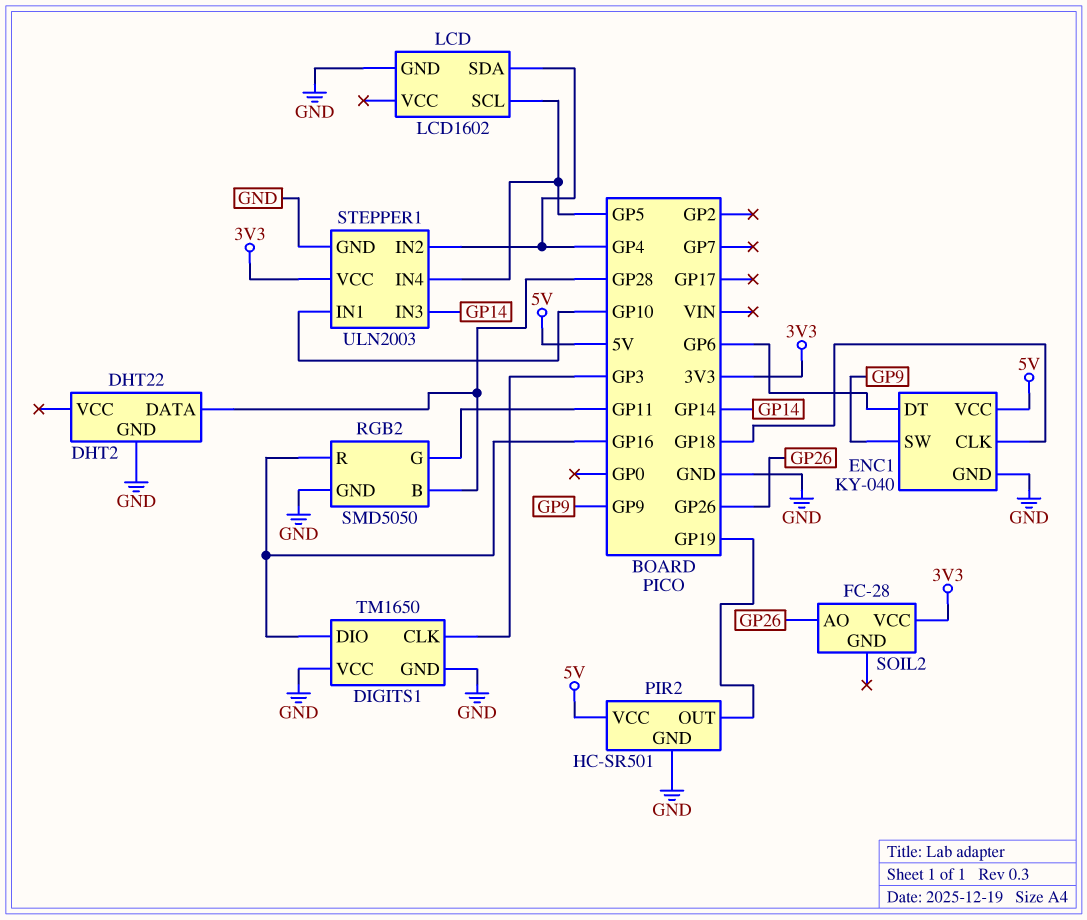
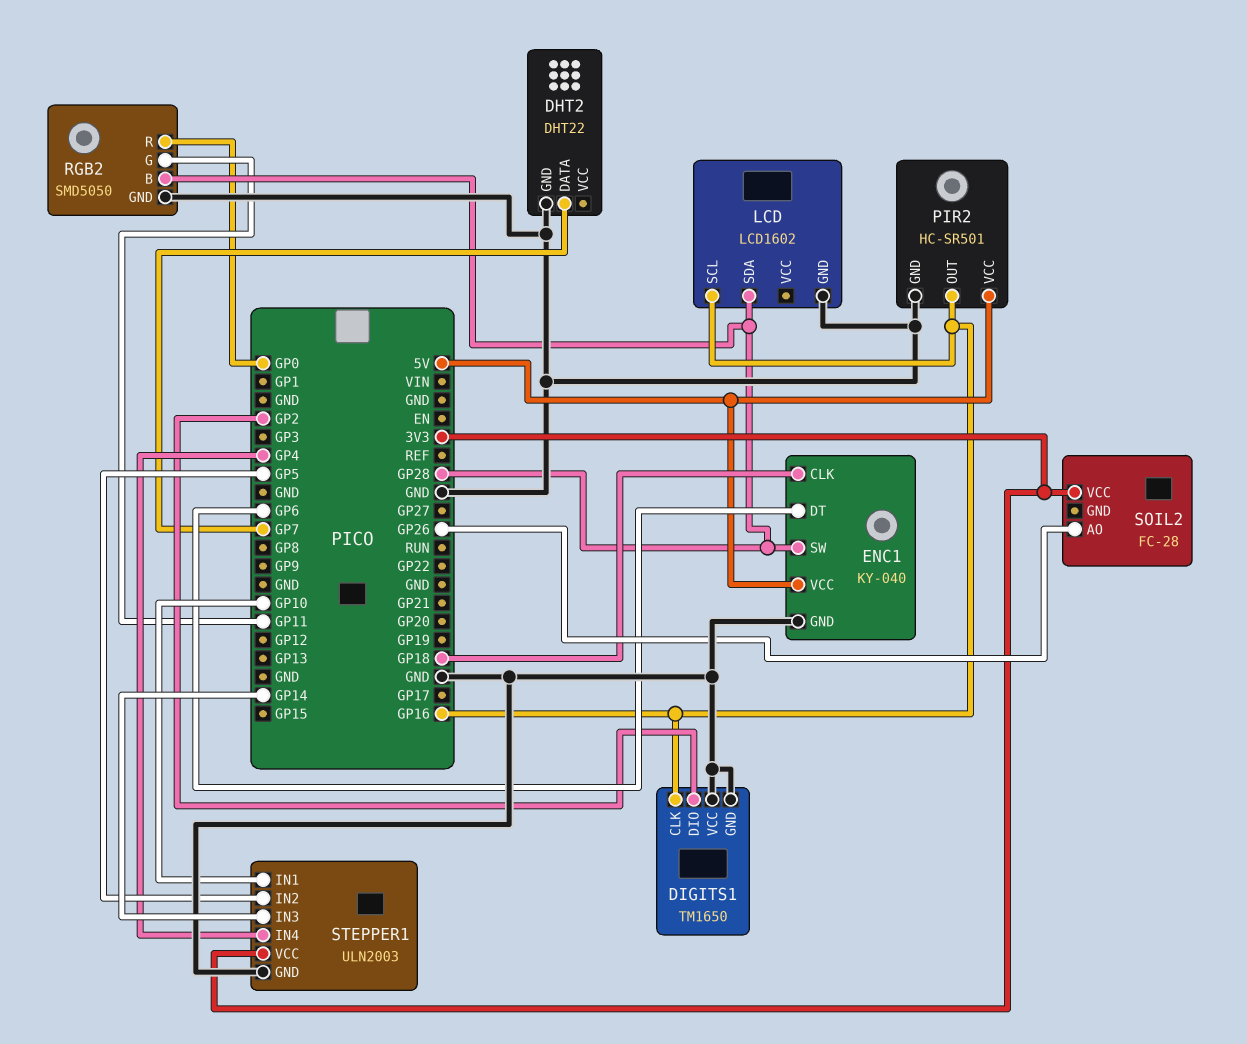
DHT2 pin DATA: GP28 -> GP7
DIGITS1 pin CLK: GP3 -> GP16
DIGITS1 pin DIO: GP16 -> GP2
ENC1 pin SW: GP9 -> GP28
LCD pin SCL: GP5 -> GP16
LCD pin SDA: GP4 -> GP28
PIR2 pin OUT: GP19 -> GP16
RGB2 pin R: GP16 -> GP0
STEPPER1 pin IN2: GP4 -> GP5
STEPPER1 pin IN4: GP5 -> GP4

